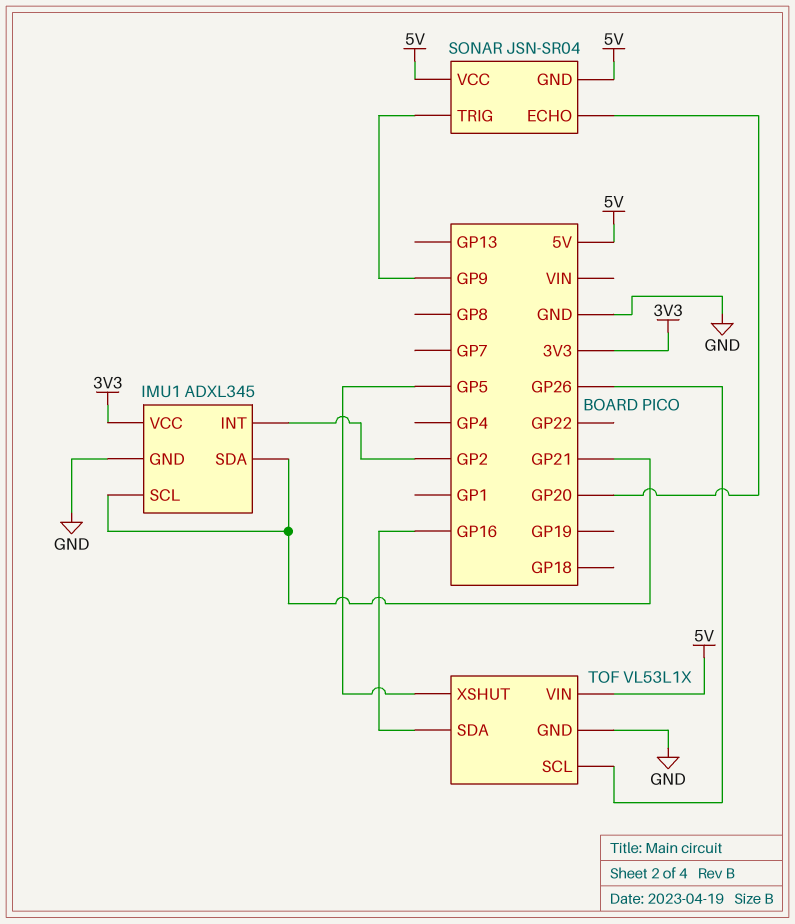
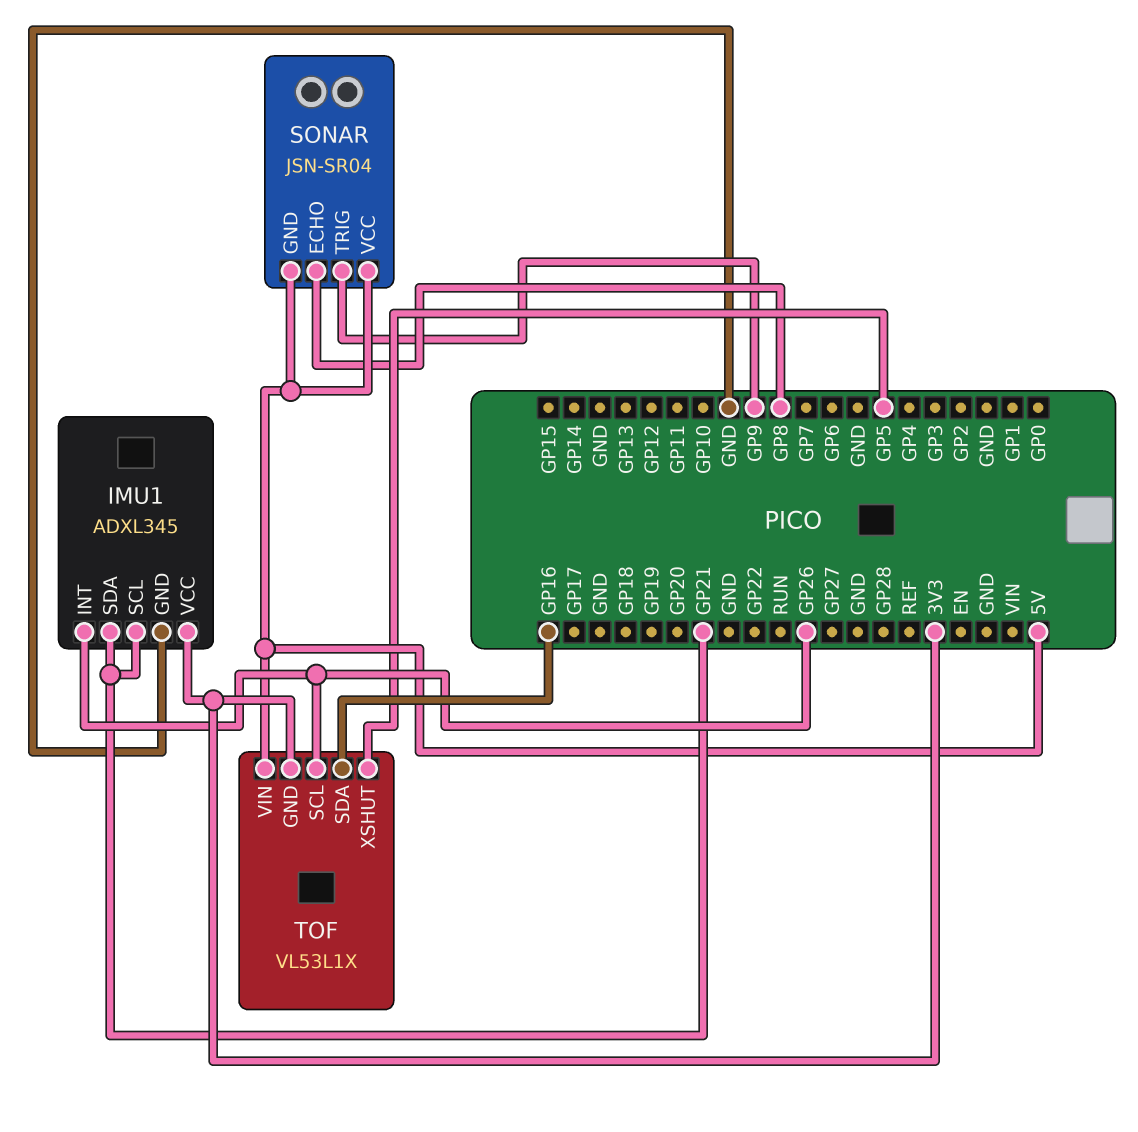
IMU1 pin INT: GP2 -> GP26
SONAR pin ECHO: GP20 -> GP8
TOF pin GND: GND -> 3V3

